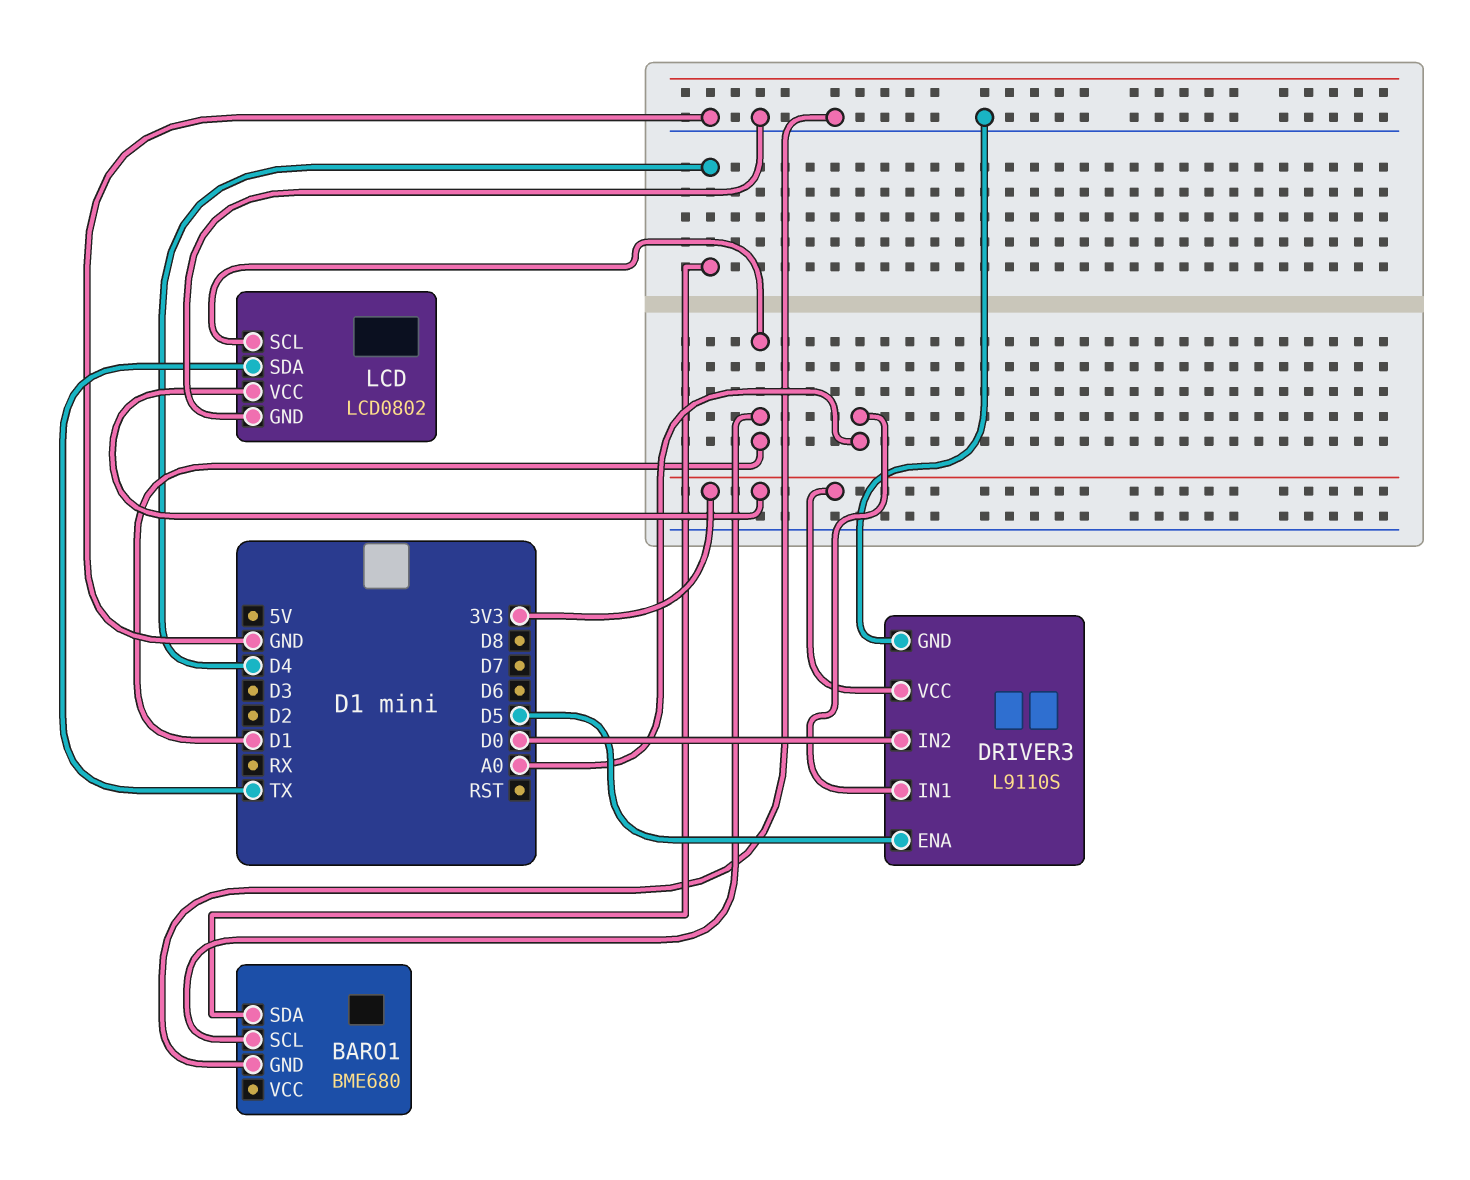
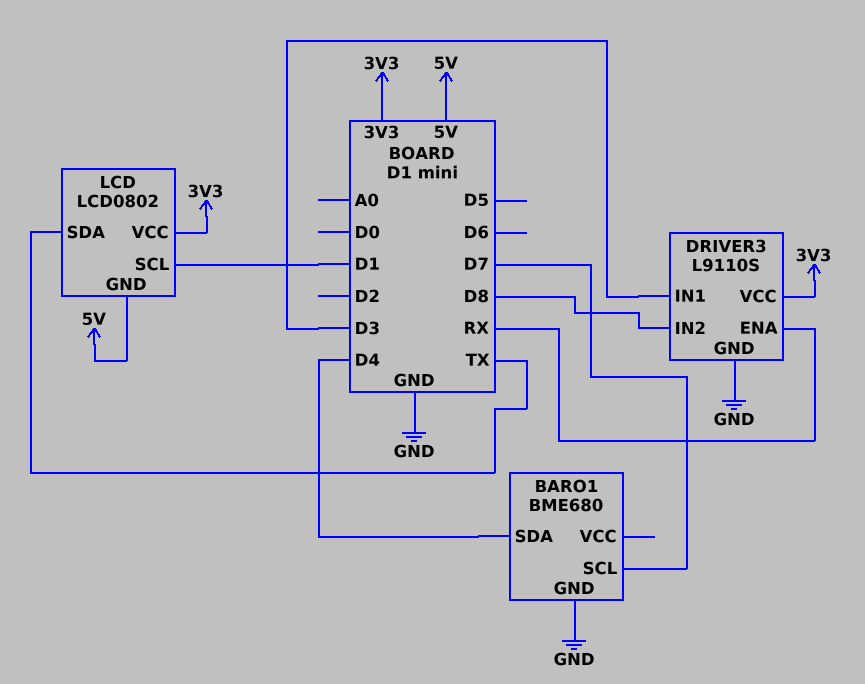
BARO1 pin SCL: D1 -> D7
DRIVER3 pin ENA: D5 -> RX
DRIVER3 pin IN1: A0 -> D3
DRIVER3 pin IN2: D0 -> D8
LCD pin GND: GND -> 5V

